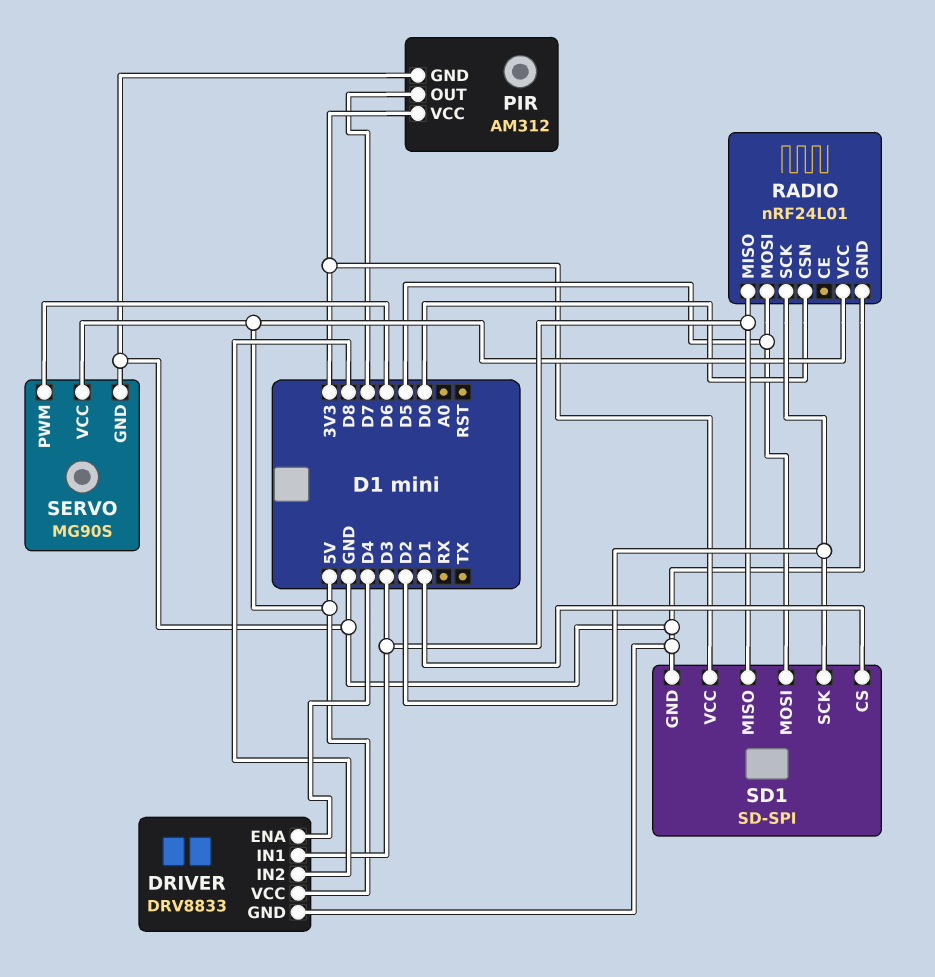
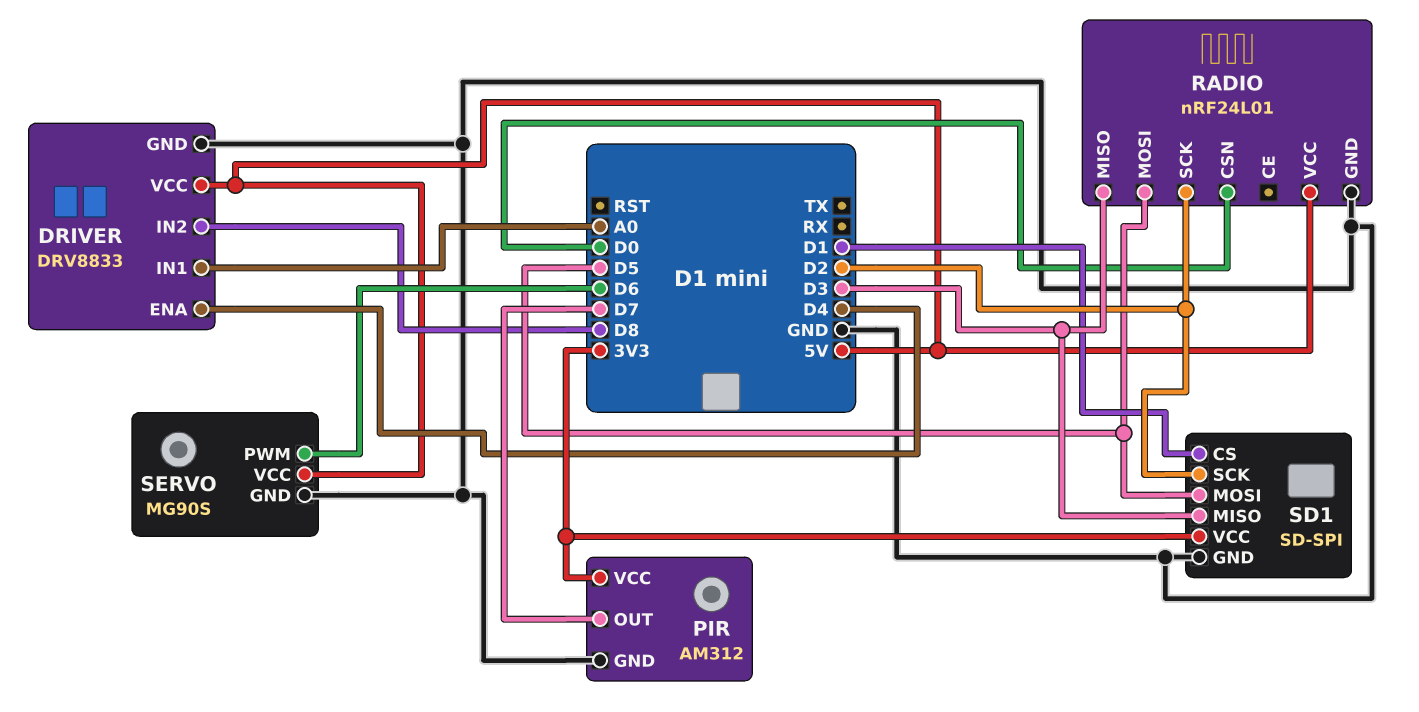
DRIVER pin IN1: D3 -> A0

